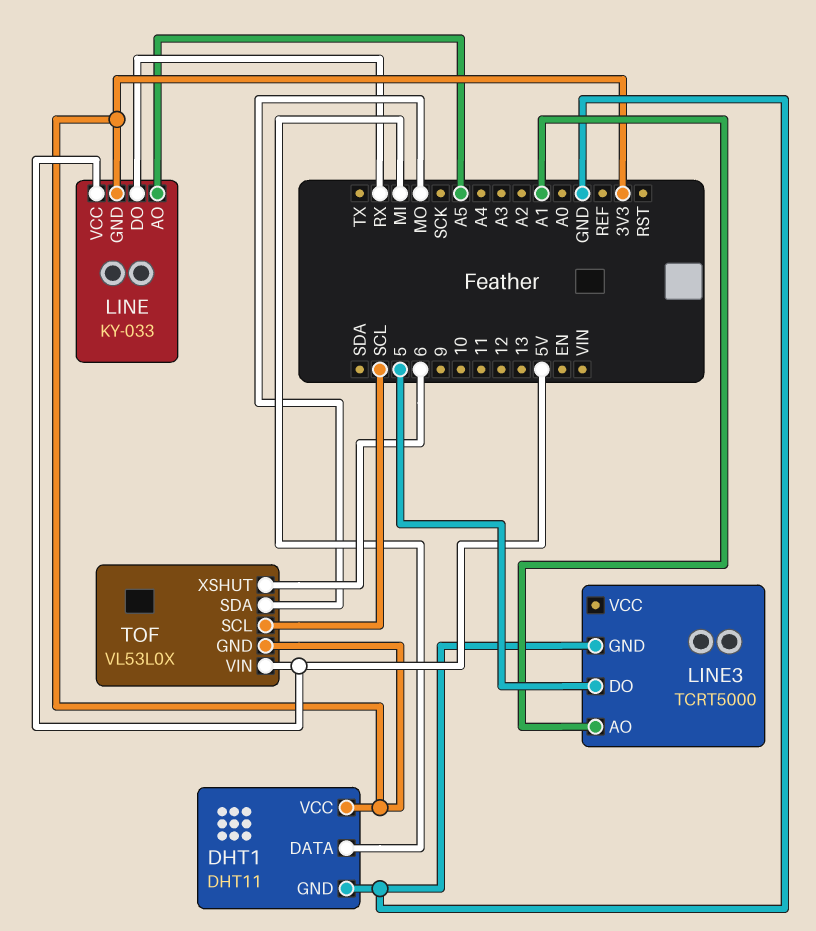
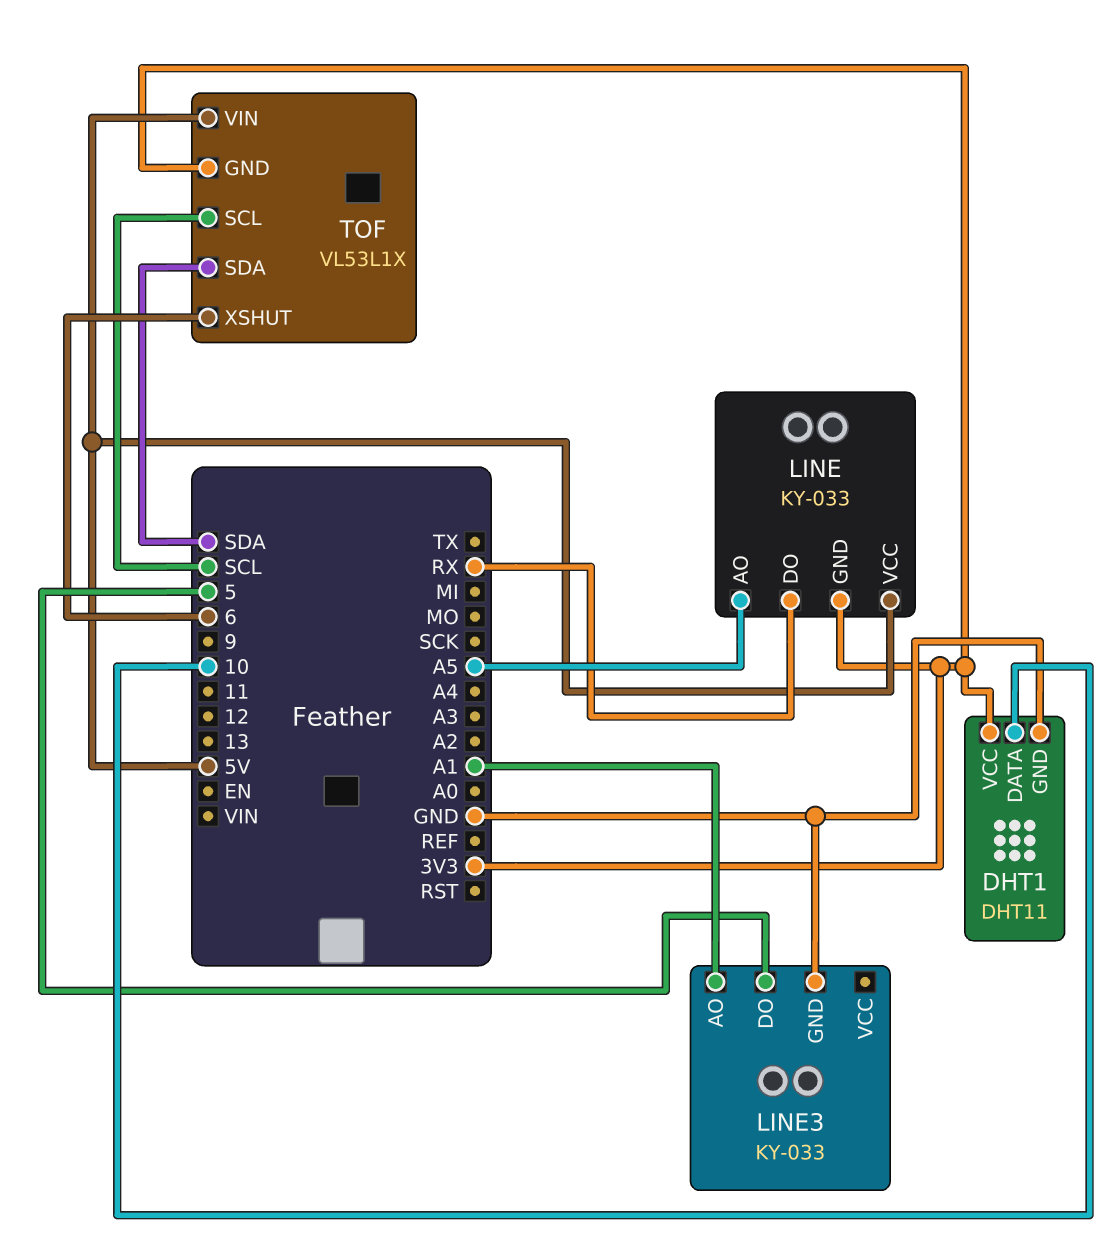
DHT1 pin DATA: MI -> 10
LINE3: TCRT5000 -> KY-033
TOF: VL53L0X -> VL53L1X
TOF pin SDA: MO -> SDA

